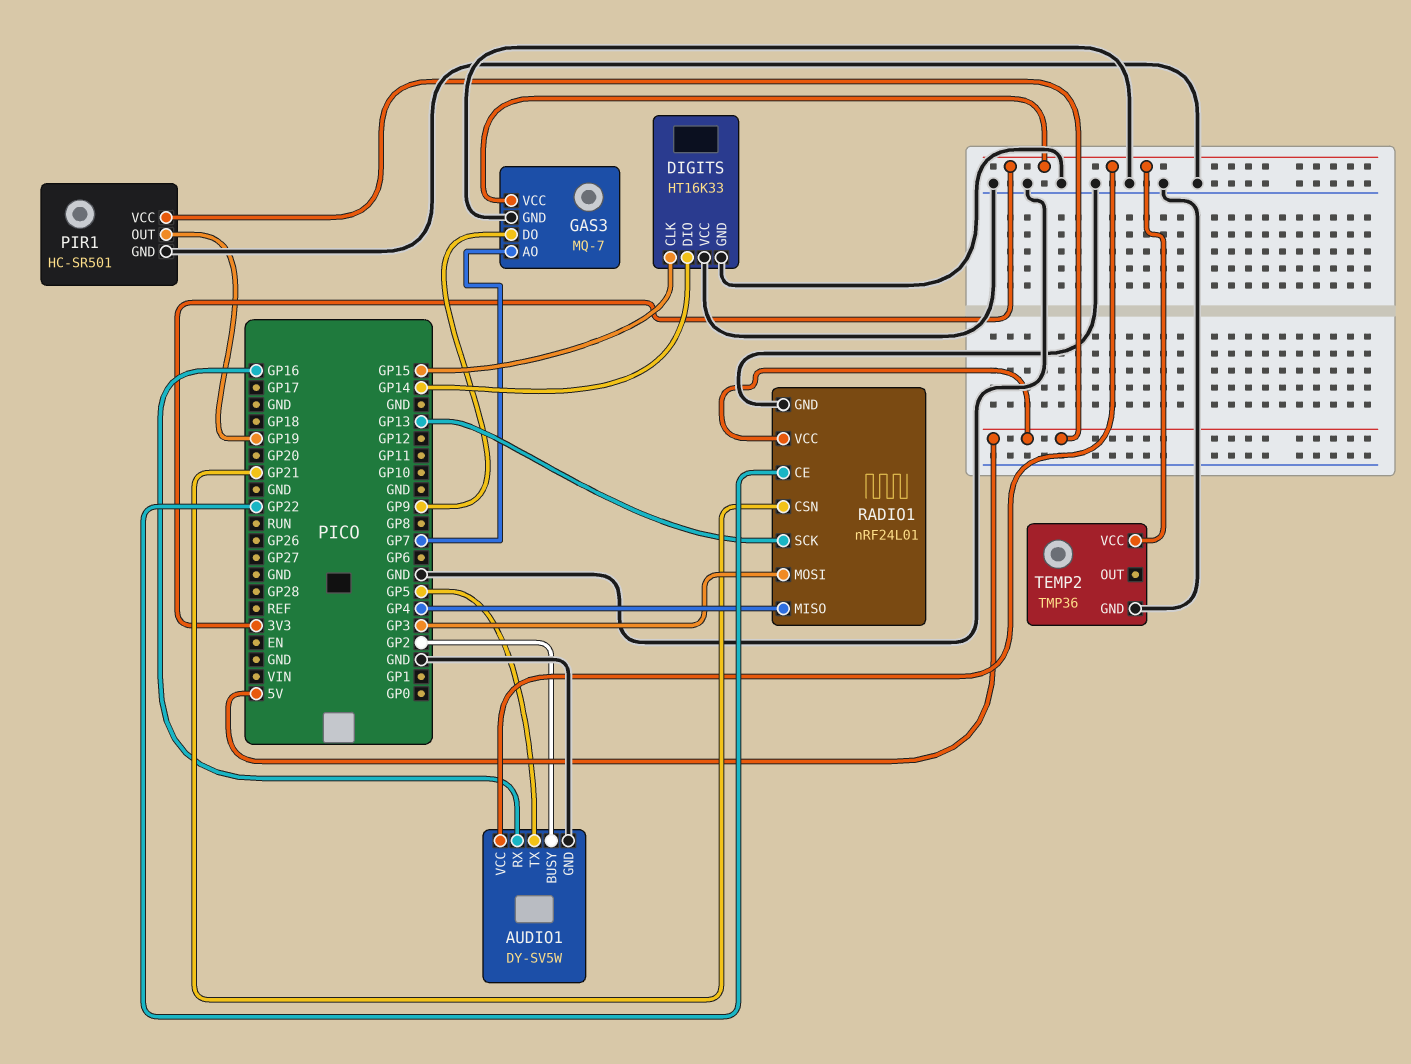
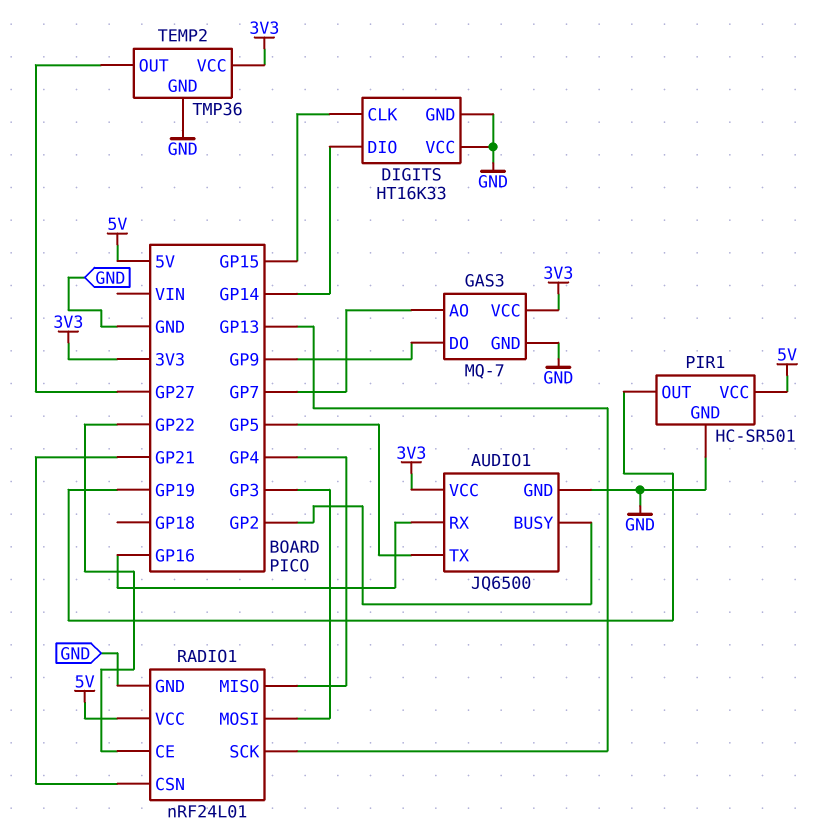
AUDIO1: DY-SV5W -> JQ6500
TEMP2 pin OUT: none -> GP27

